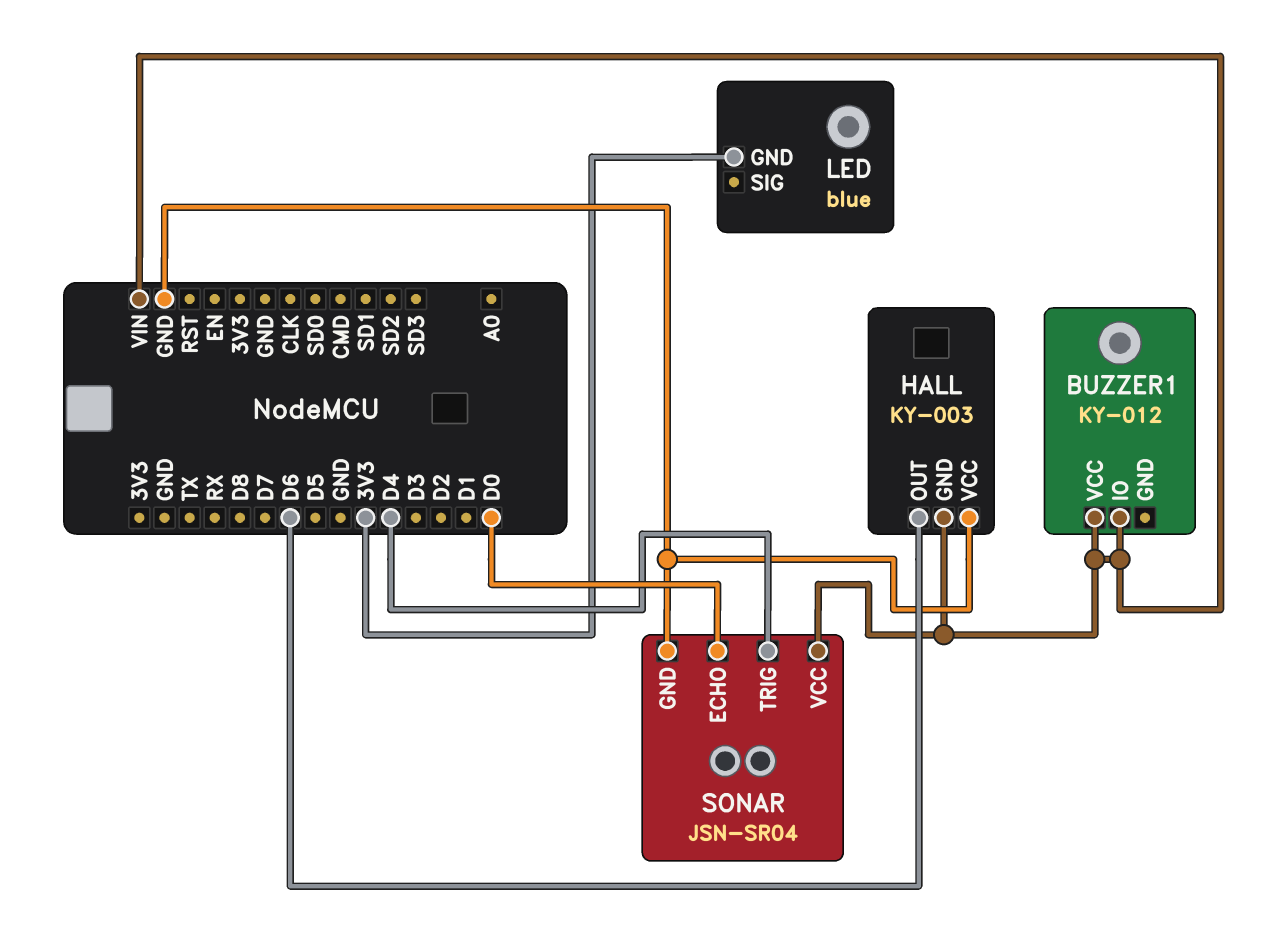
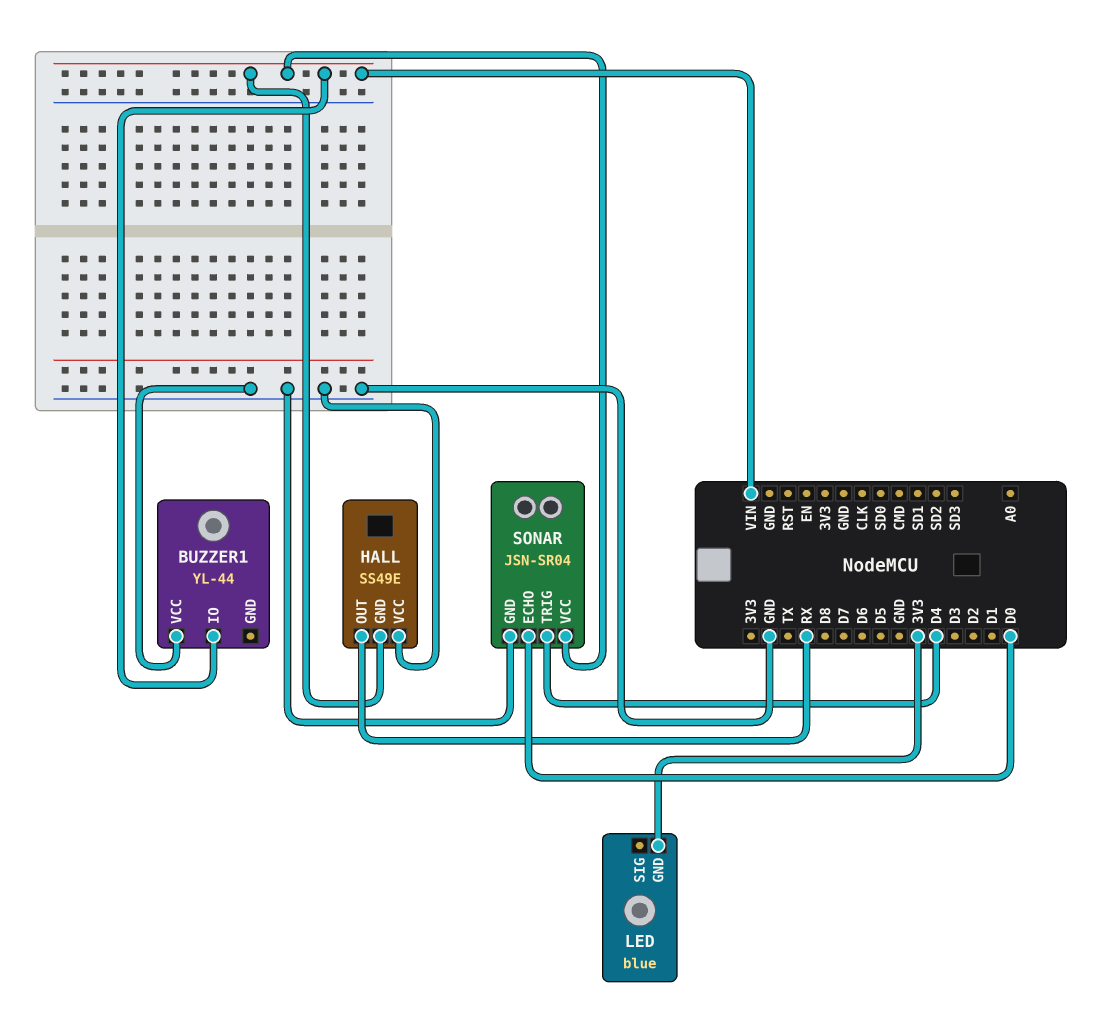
BUZZER1: KY-012 -> YL-44
BUZZER1 pin VCC: VIN -> GND
HALL: KY-003 -> SS49E
HALL pin OUT: D6 -> RX

